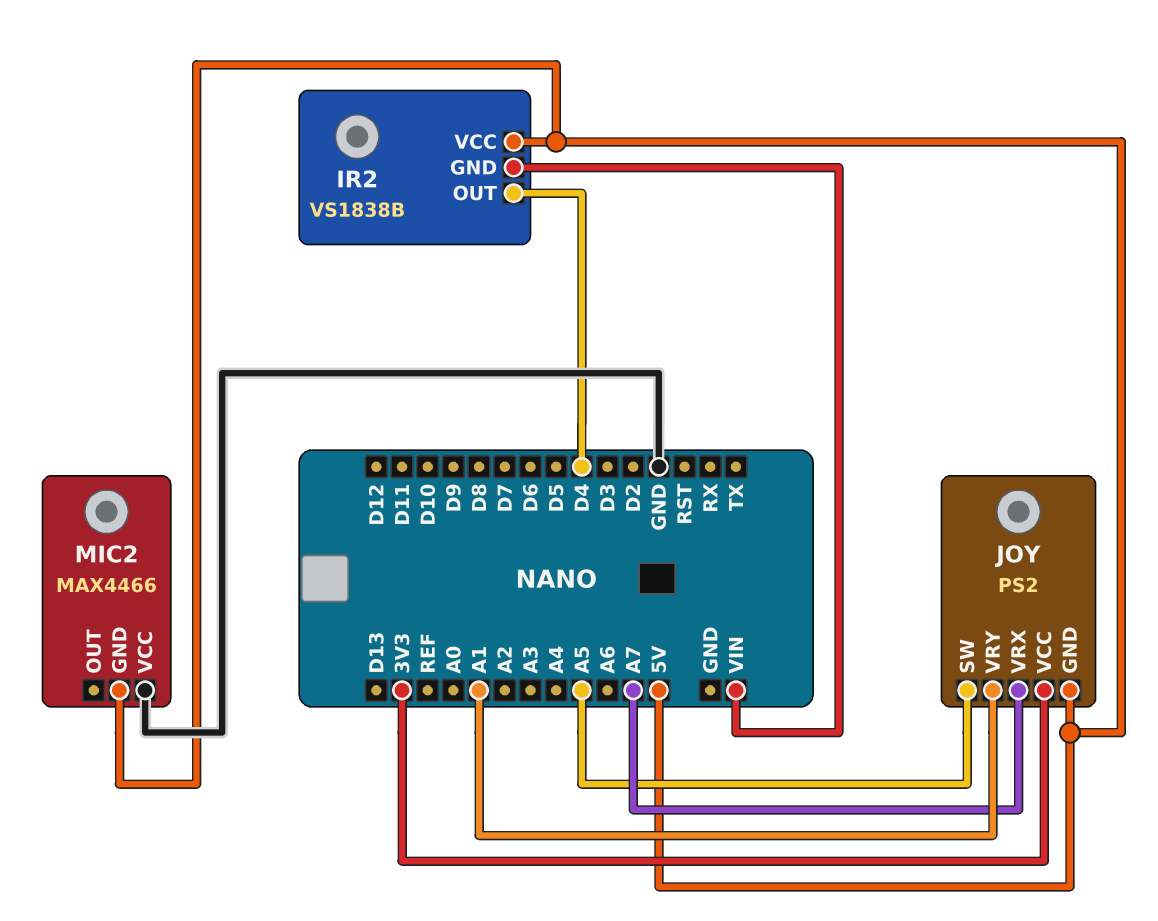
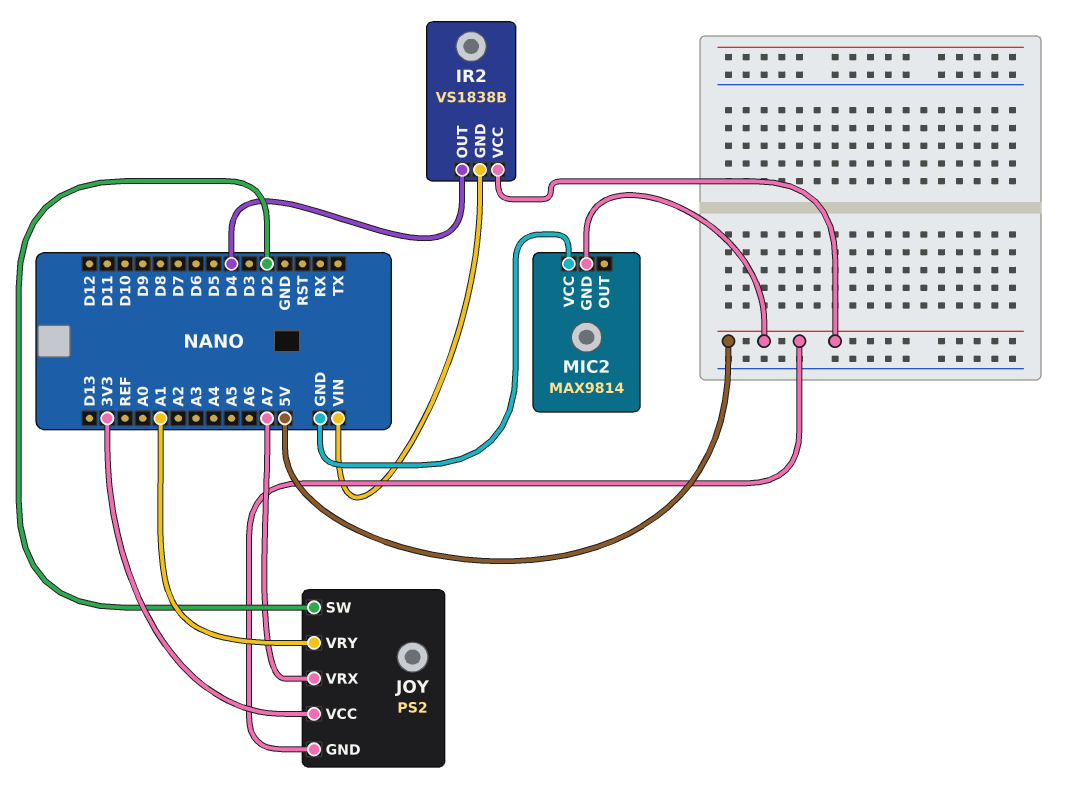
JOY pin SW: A5 -> D2
MIC2: MAX4466 -> MAX9814

